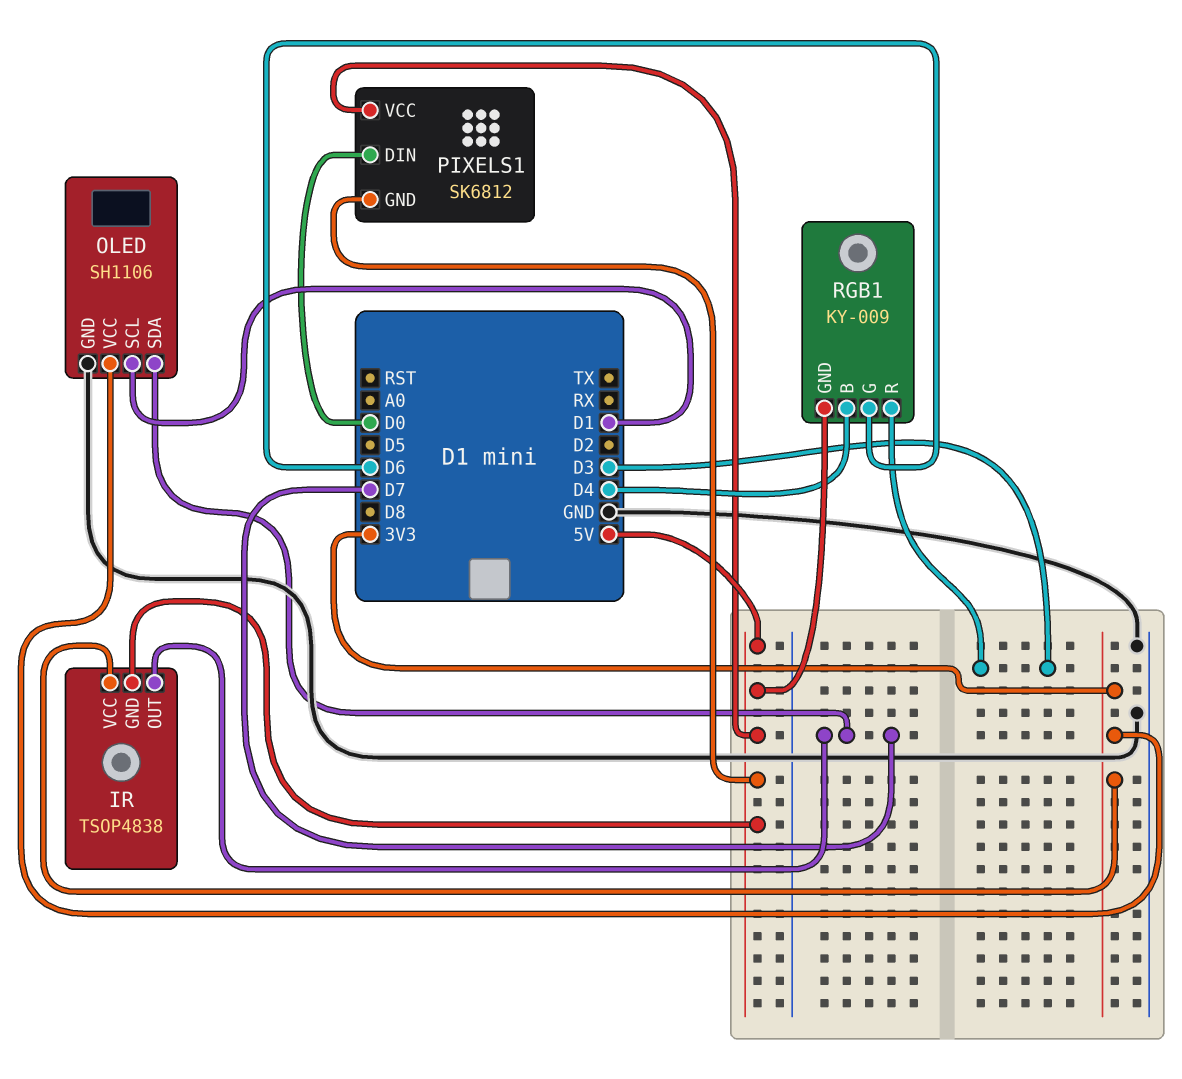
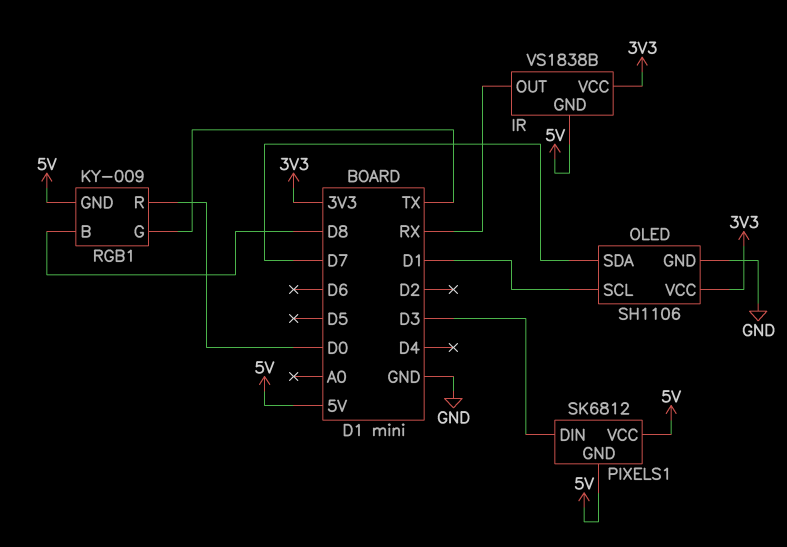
IR: TSOP4838 -> VS1838B
IR pin OUT: D7 -> RX
PIXELS1 pin DIN: D0 -> D3
RGB1 pin B: D4 -> D8
RGB1 pin G: D6 -> TX
RGB1 pin R: D3 -> D0

